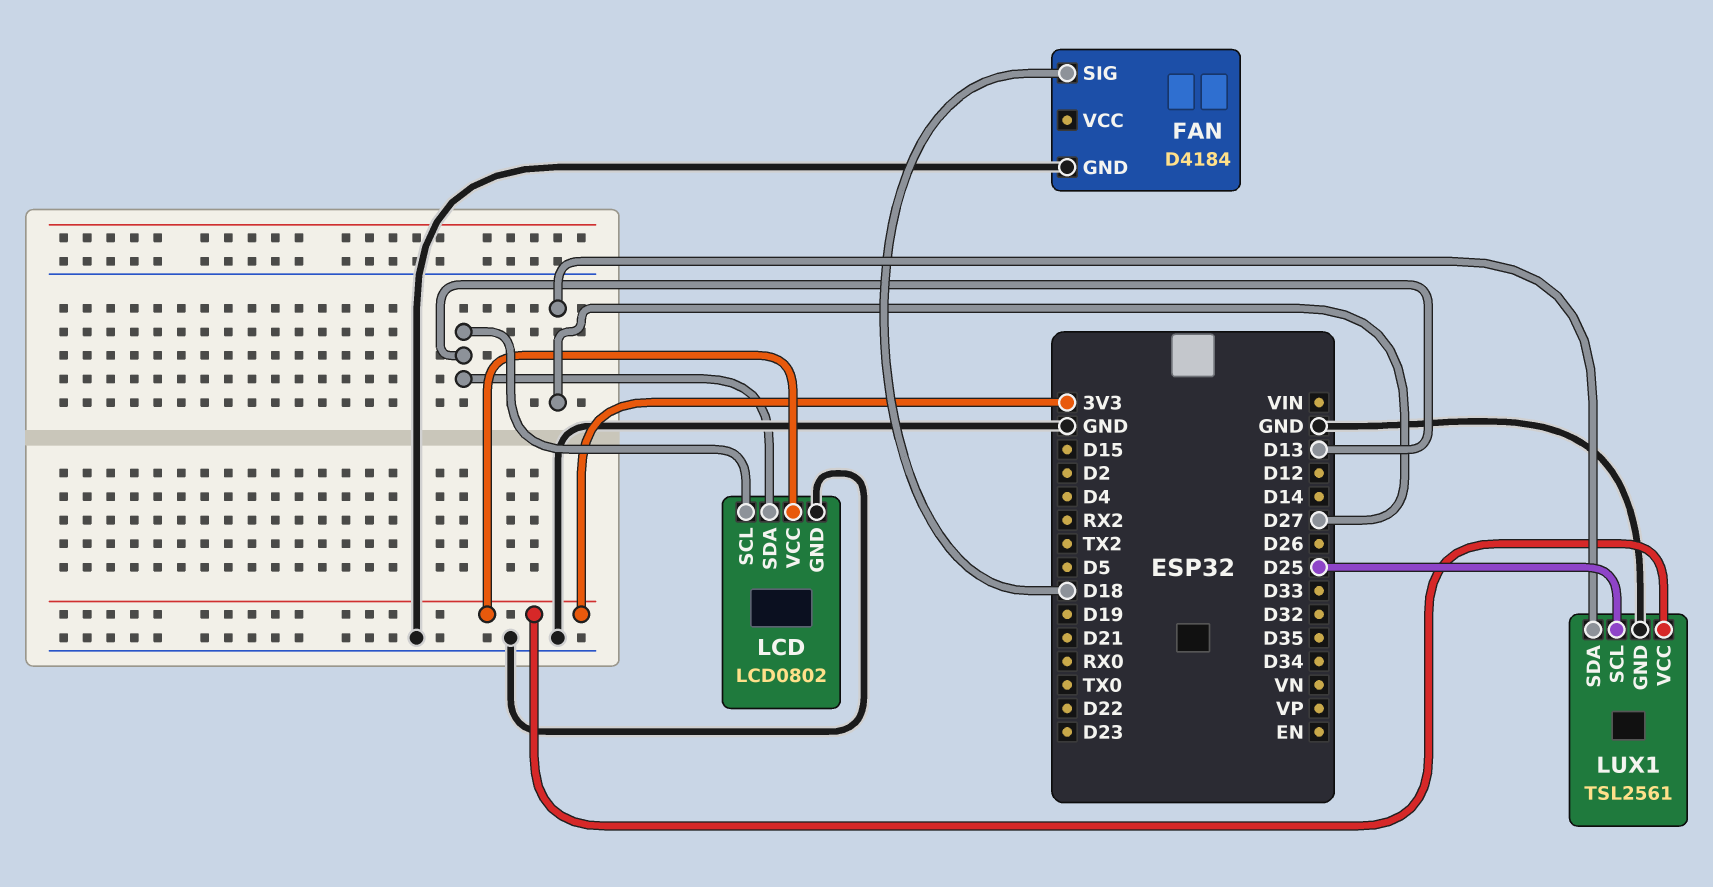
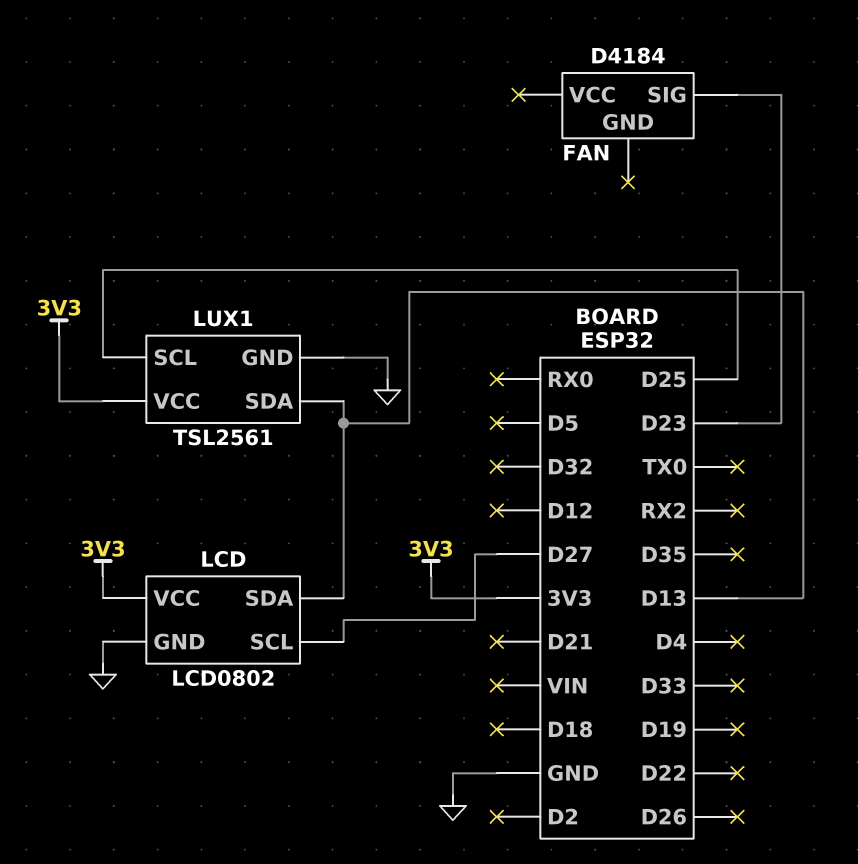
FAN pin GND: GND -> none
FAN pin SIG: D18 -> D23
LCD pin SCL: D13 -> D27
LUX1 pin SDA: D27 -> D13

